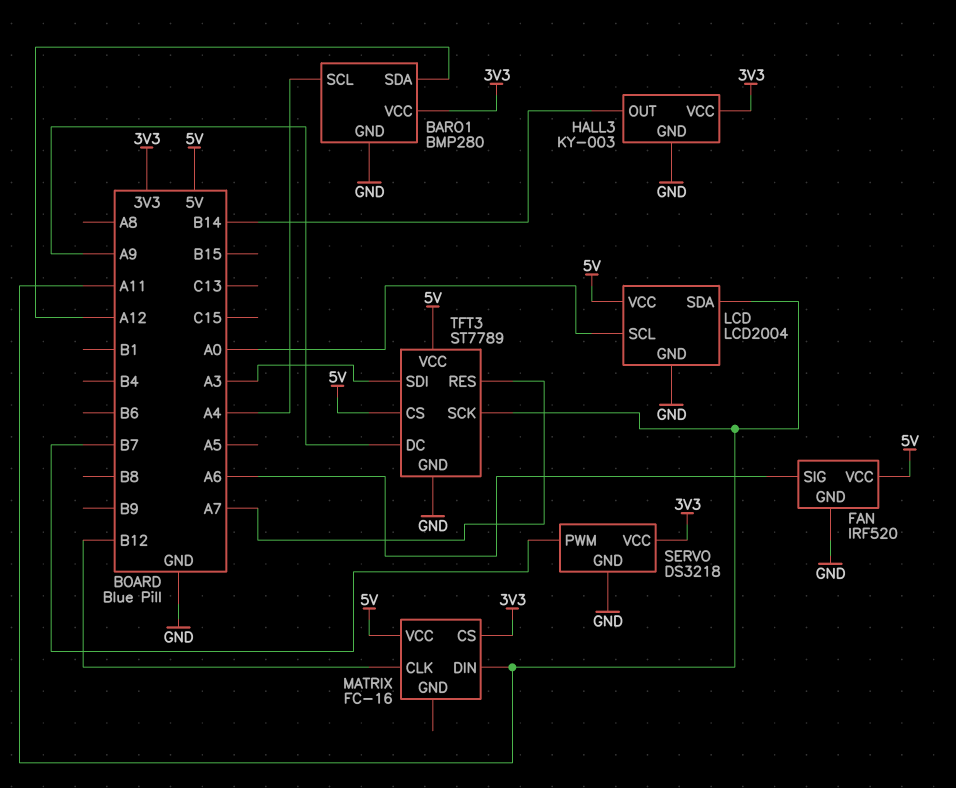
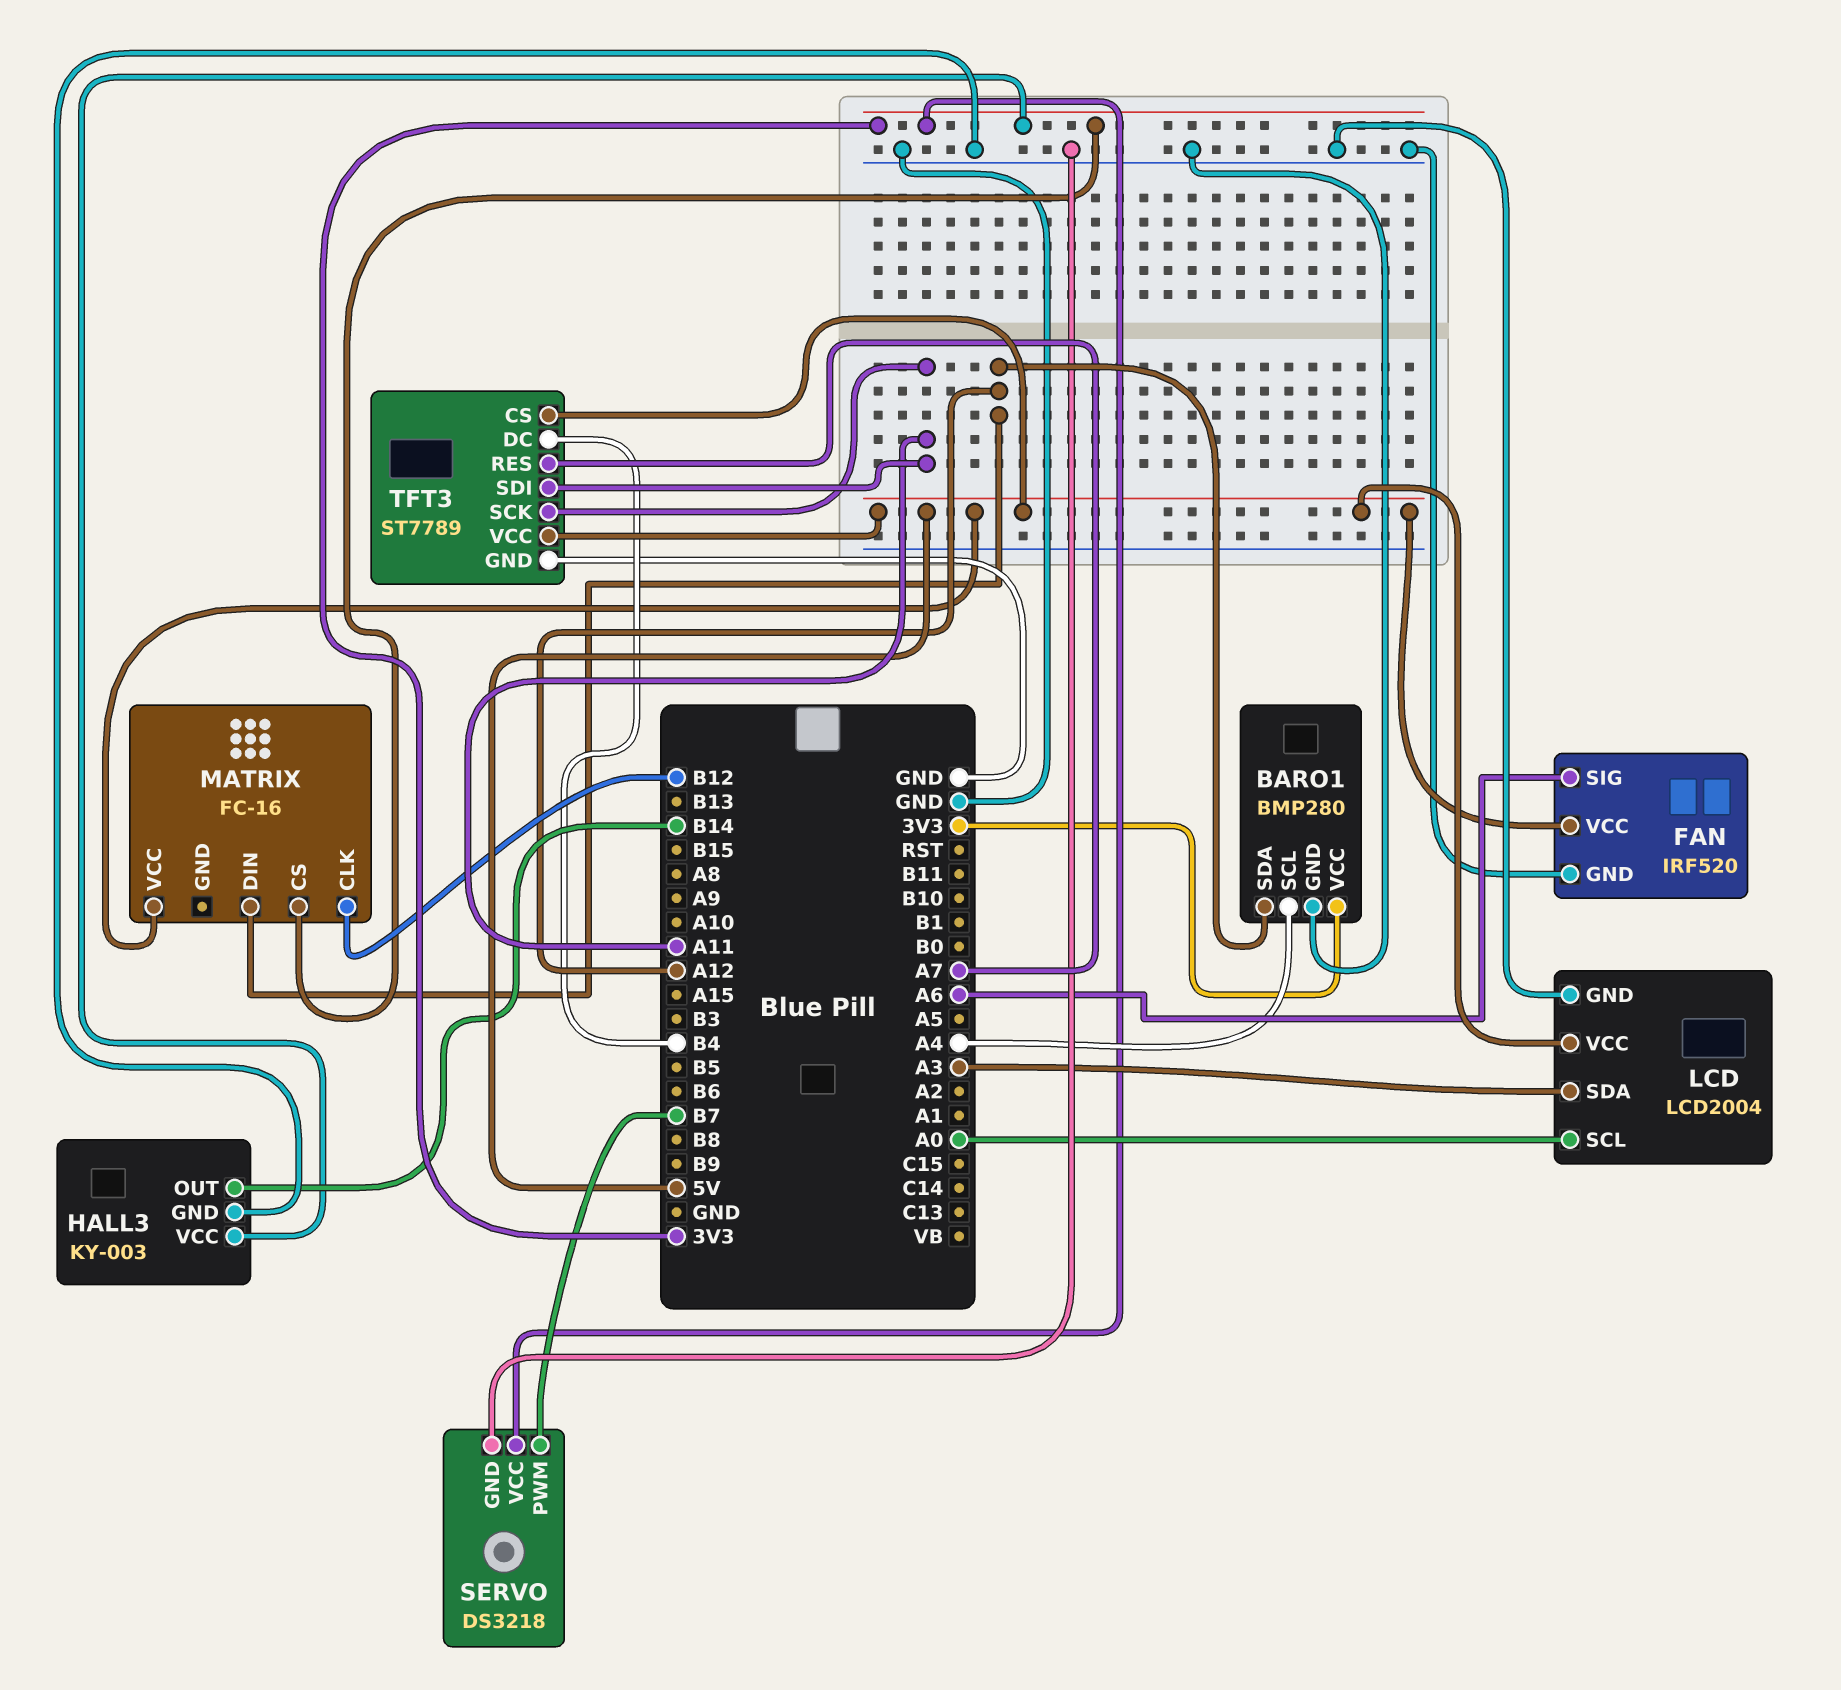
LCD pin SDA: A11 -> A3
MATRIX pin DIN: A11 -> A12
TFT3 pin DC: A9 -> B4
TFT3 pin SDI: A3 -> A11

